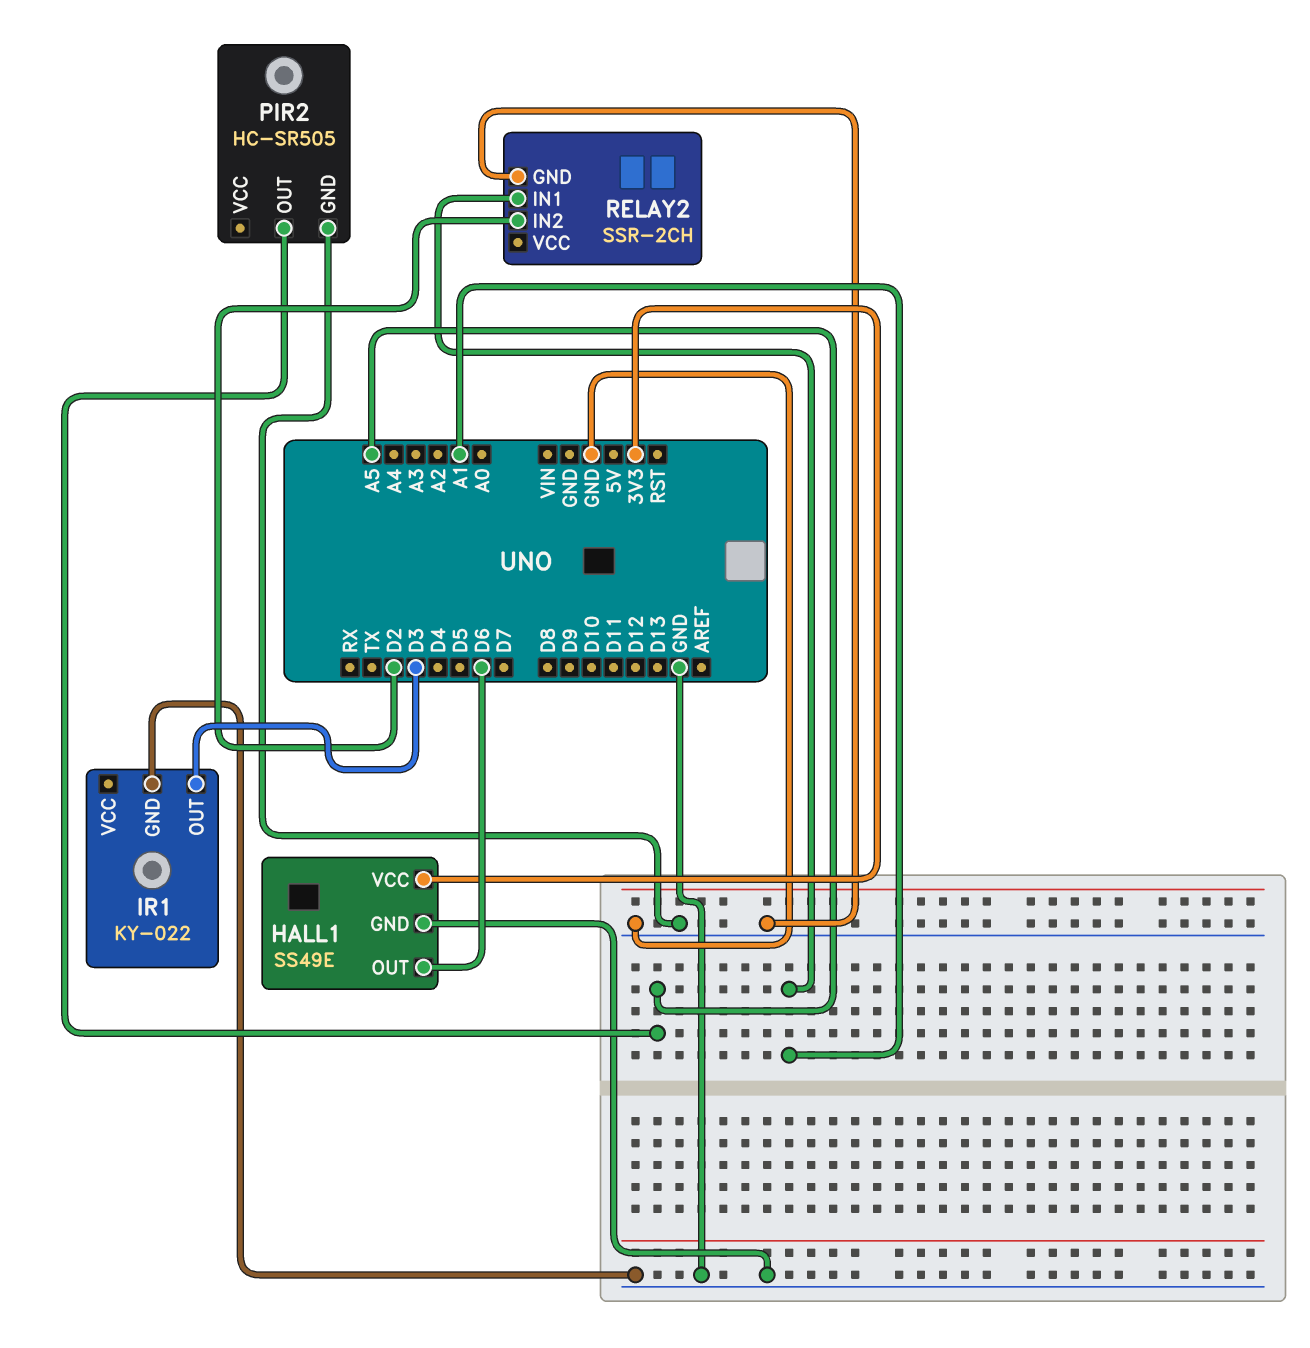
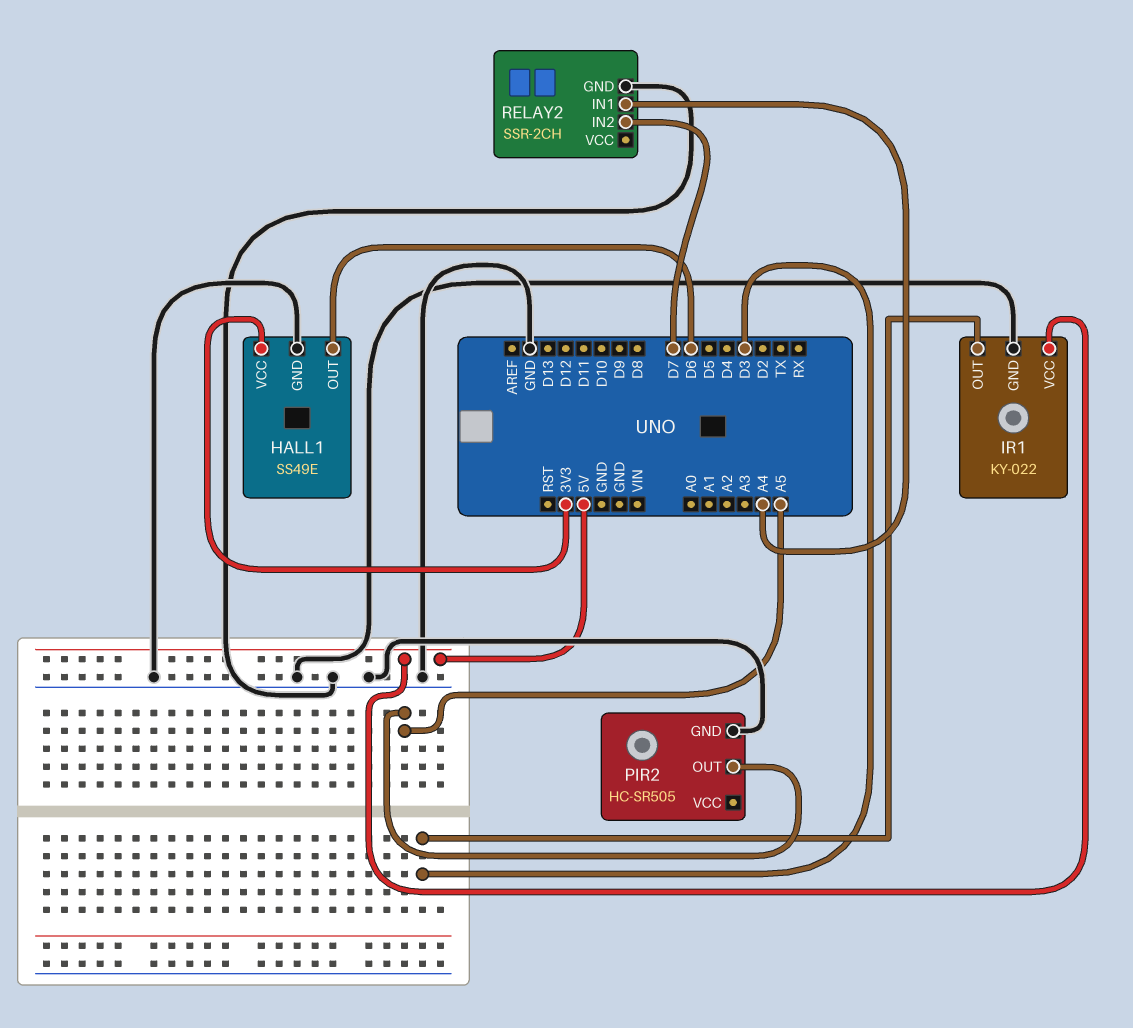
IR1 pin VCC: none -> 5V
RELAY2 pin IN1: A1 -> A4
RELAY2 pin IN2: D2 -> D7

